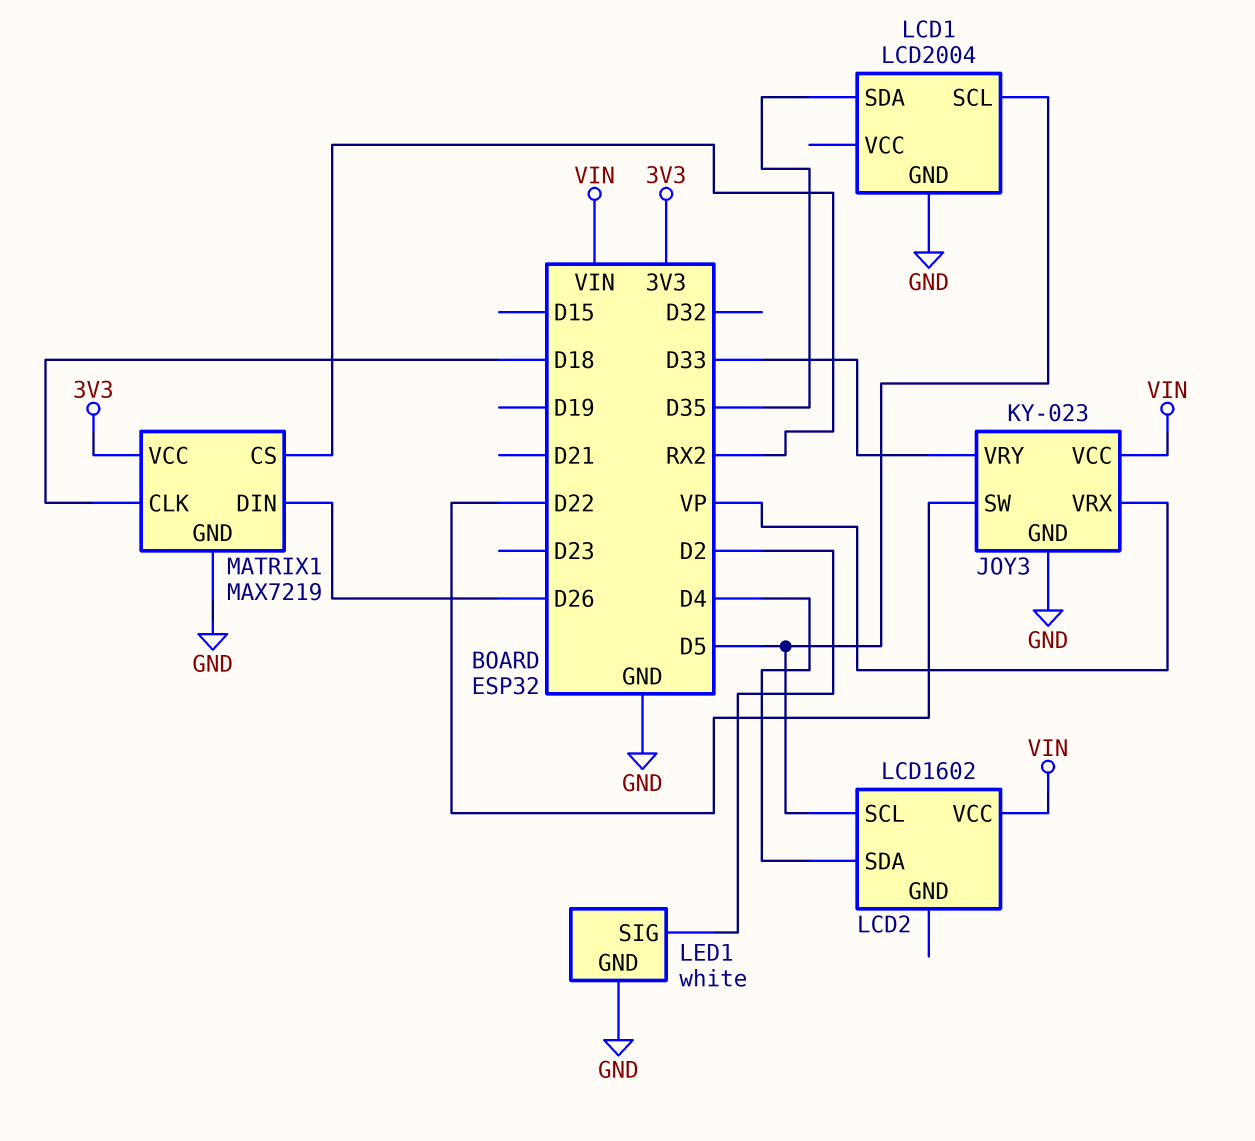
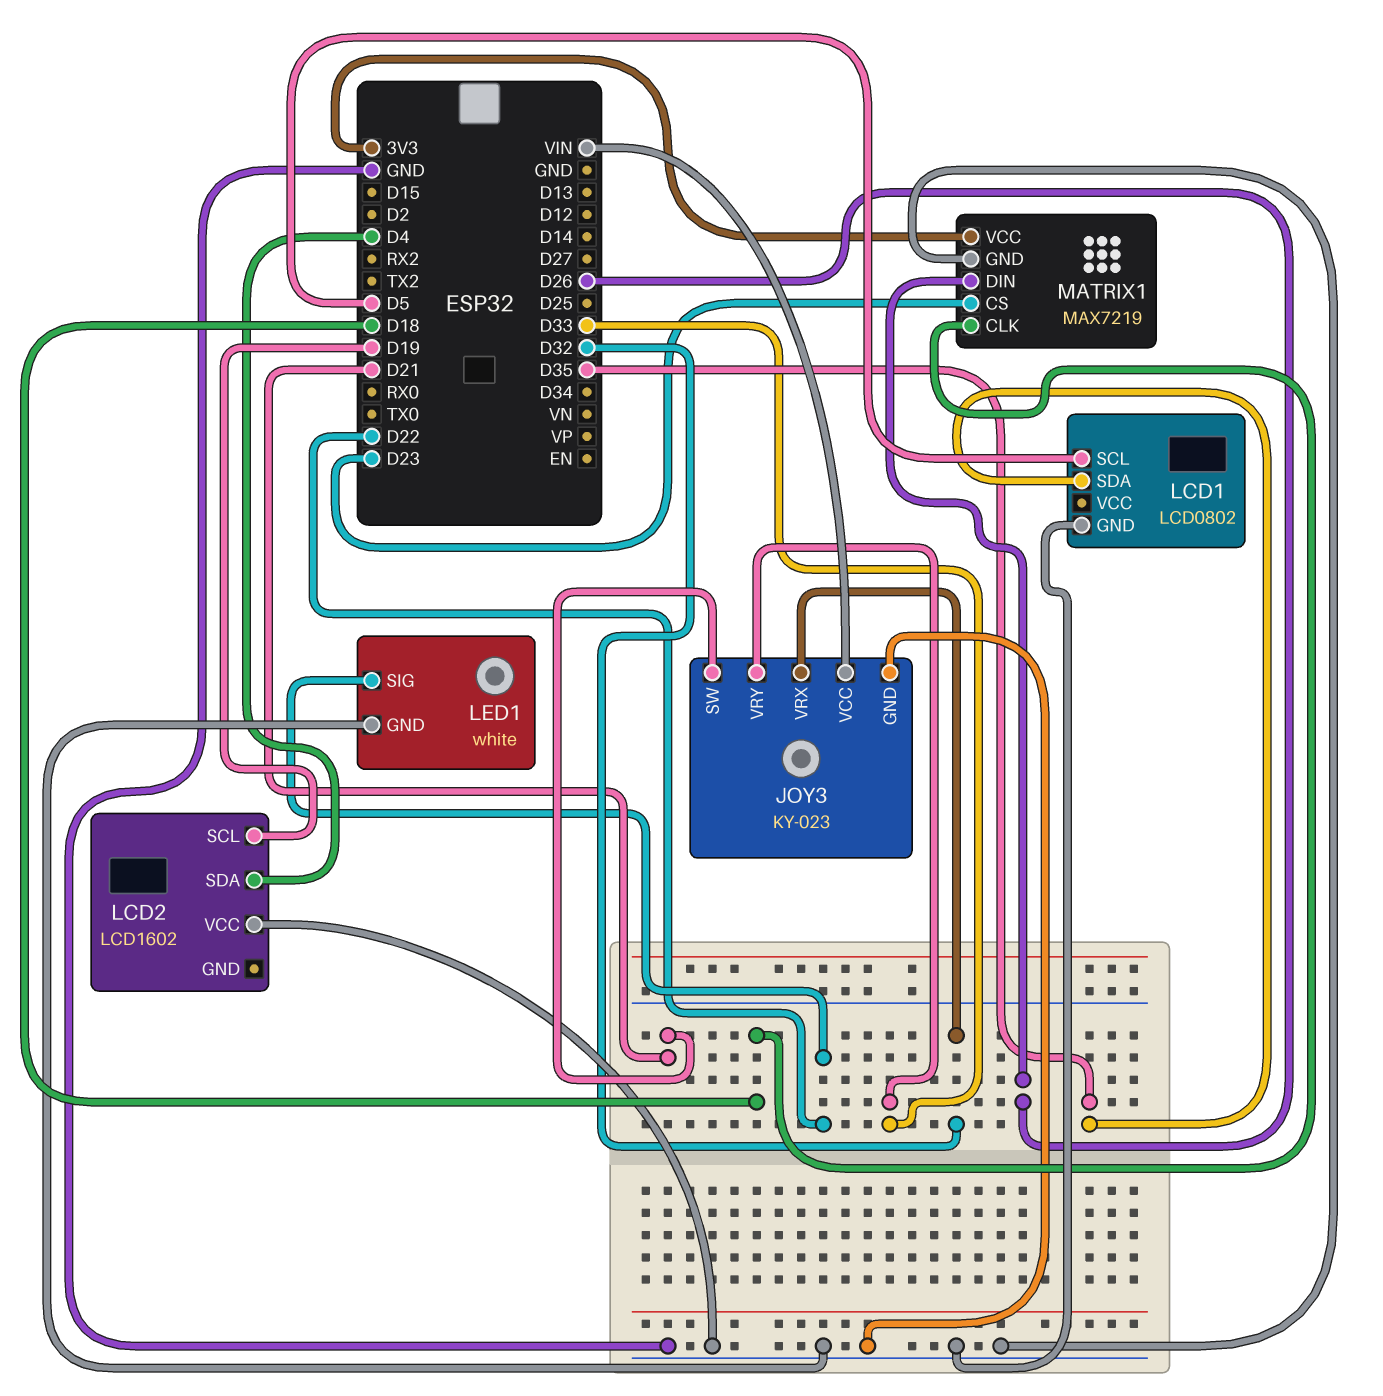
JOY3 pin SW: D22 -> D21
JOY3 pin VRX: VP -> D32
LCD1: LCD2004 -> LCD0802
LCD2 pin SCL: D5 -> D19
LCD2 pin VCC: VIN -> GND
LED1 pin SIG: D2 -> D22
MATRIX1 pin CS: RX2 -> D23

